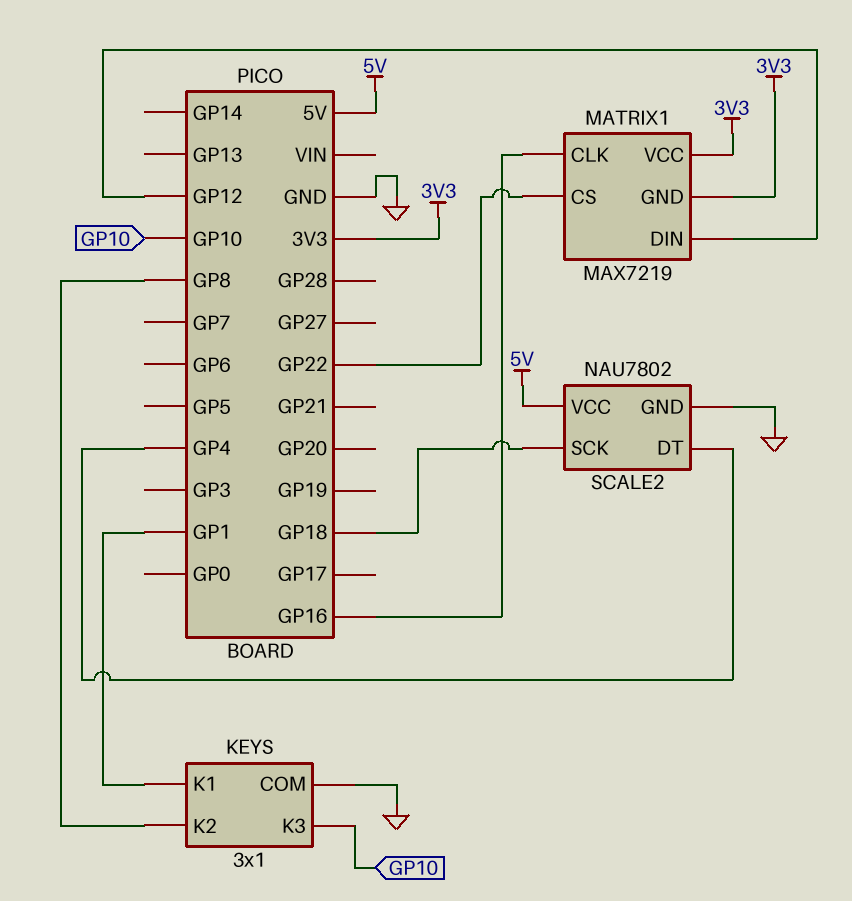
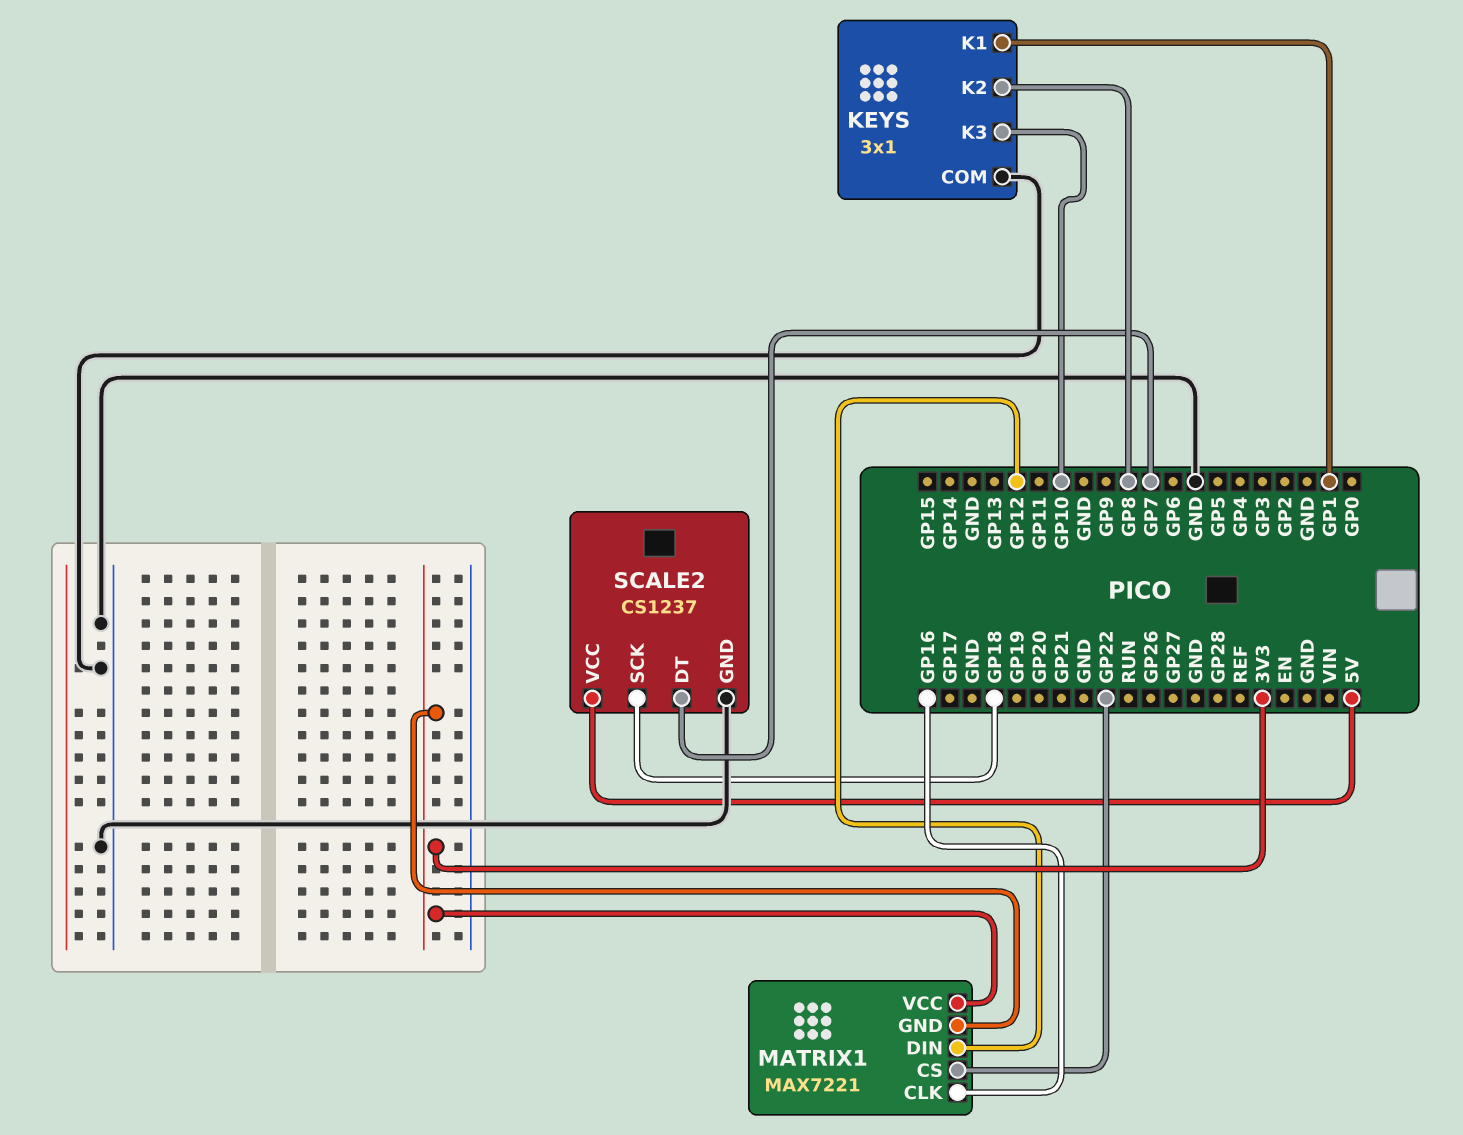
MATRIX1: MAX7219 -> MAX7221
SCALE2: NAU7802 -> CS1237
SCALE2 pin DT: GP4 -> GP7

